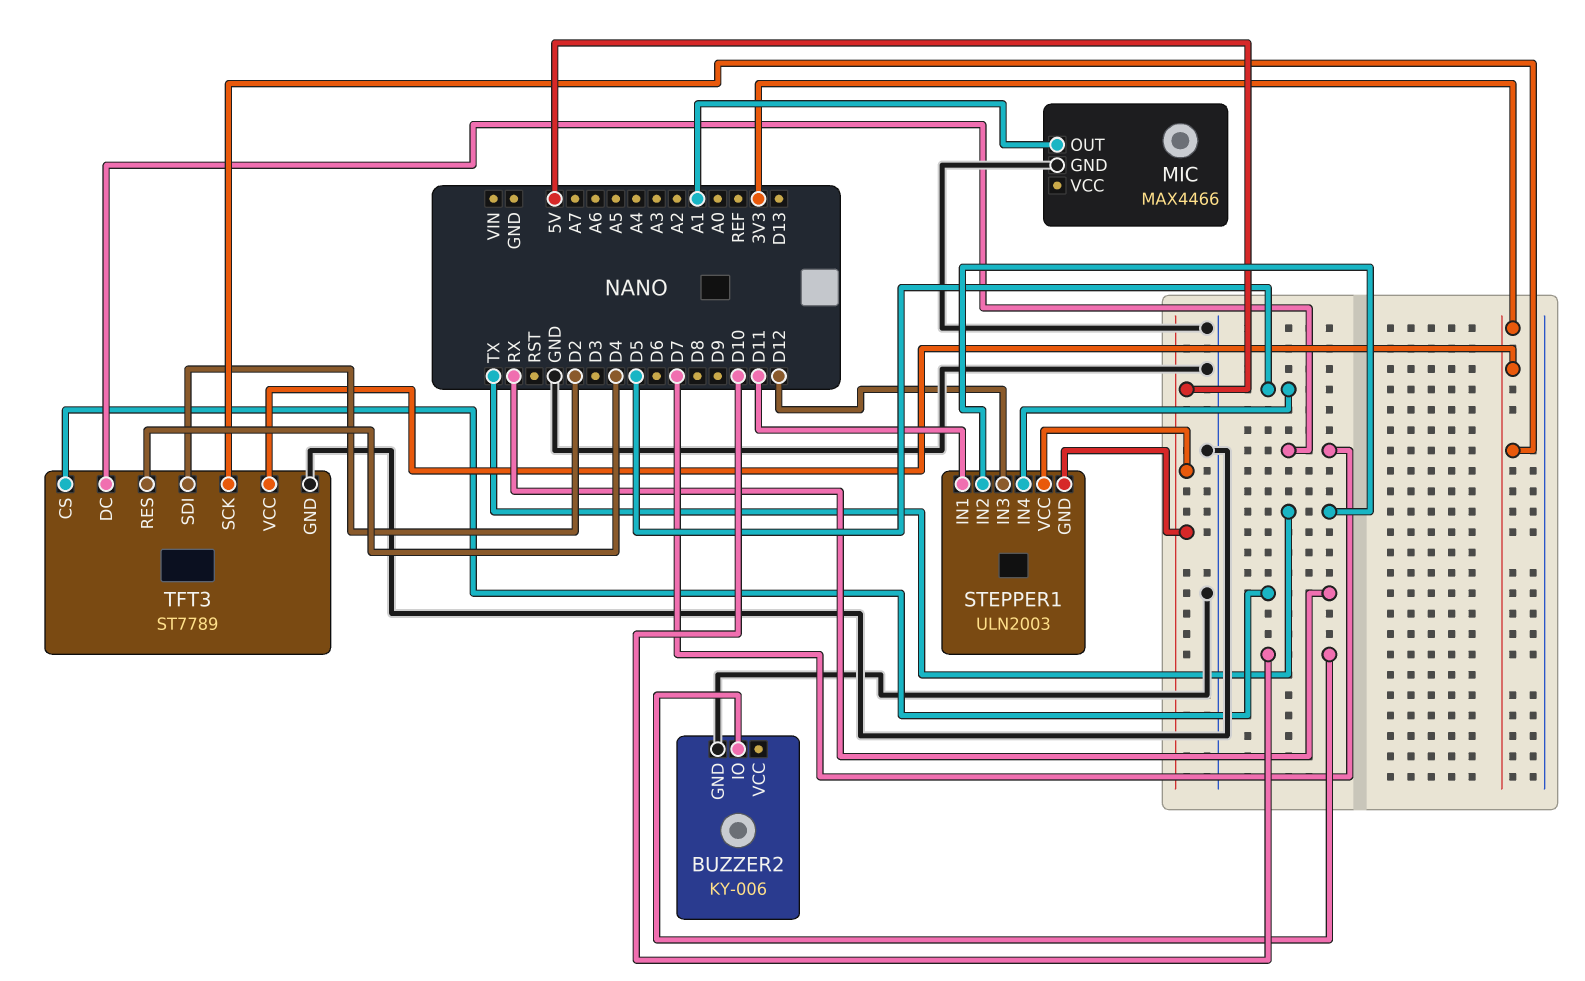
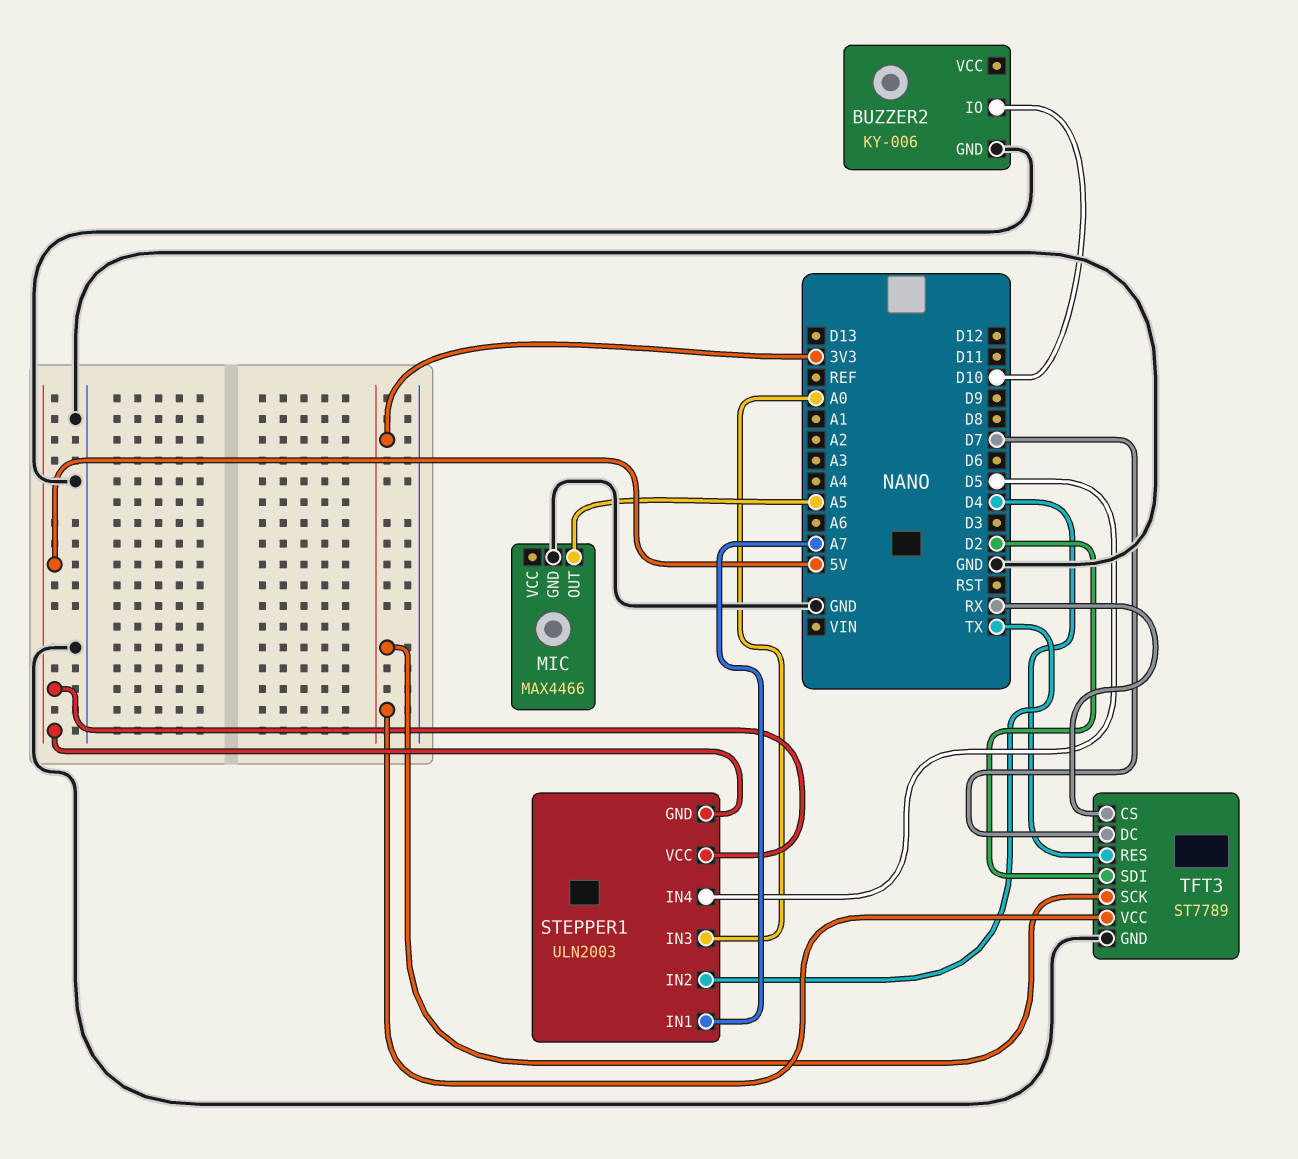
MIC pin OUT: A1 -> A5
STEPPER1 pin IN1: D11 -> A7
STEPPER1 pin IN3: D12 -> A0

